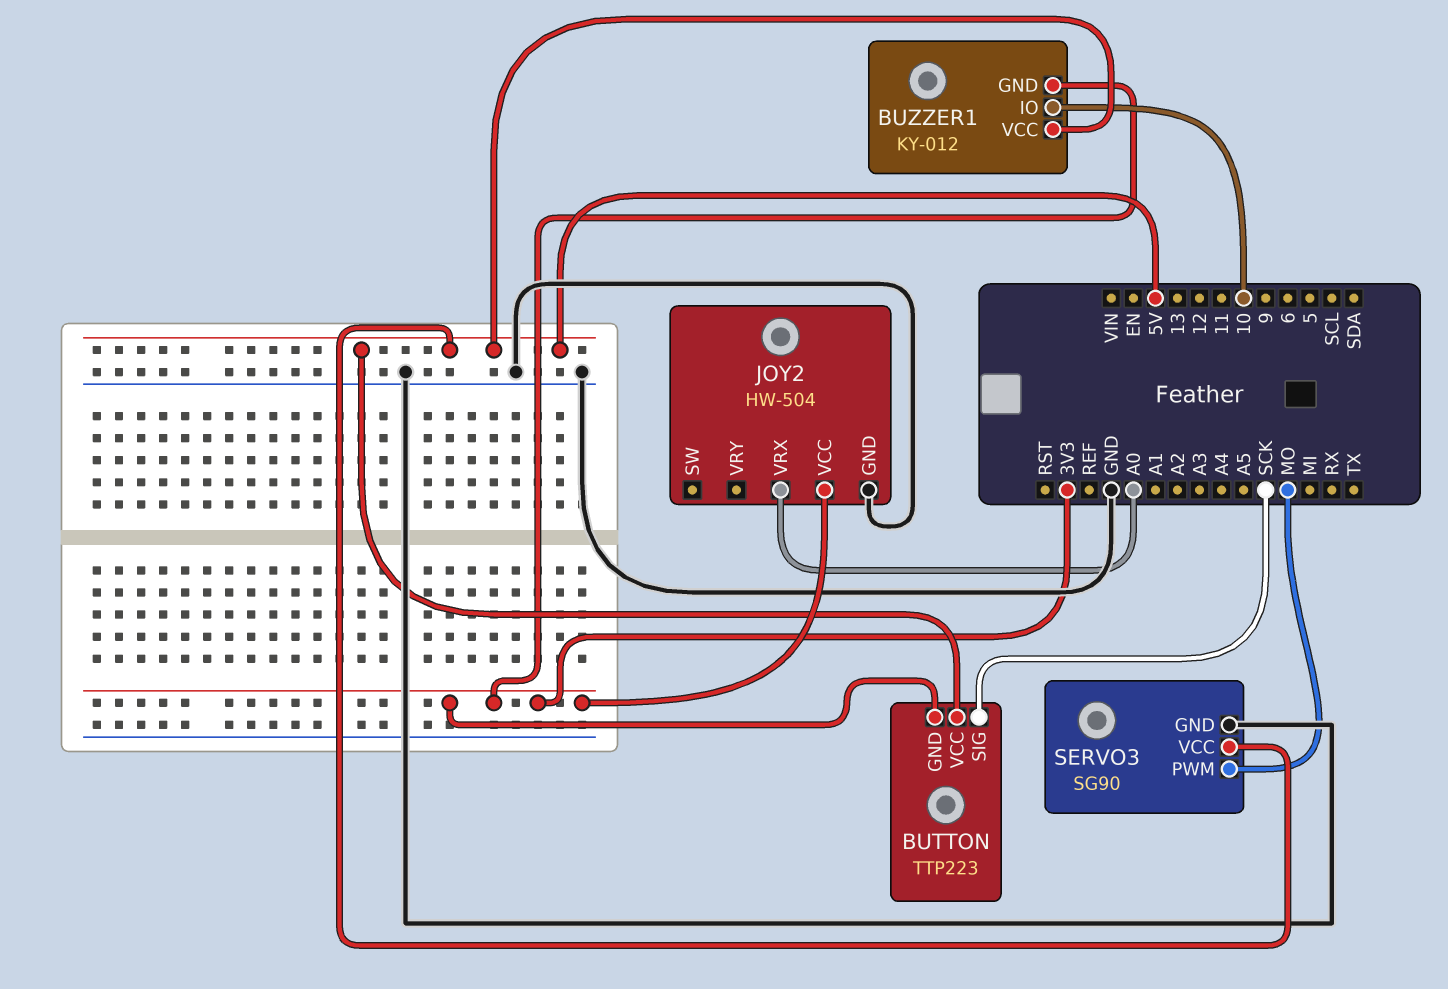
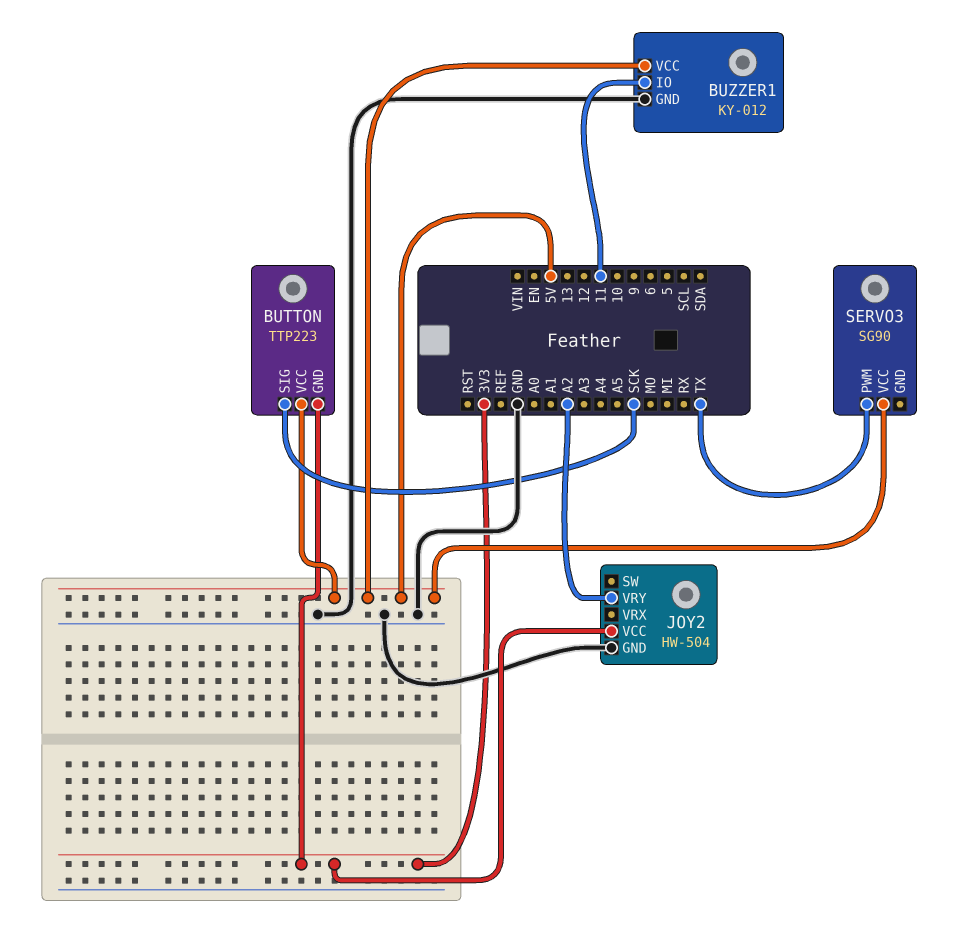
BUZZER1 pin GND: 3V3 -> GND
BUZZER1 pin IO: 10 -> 11
JOY2 pin VRX: A0 -> none
JOY2 pin VRY: none -> A2
SERVO3 pin GND: GND -> none
SERVO3 pin PWM: MO -> TX

